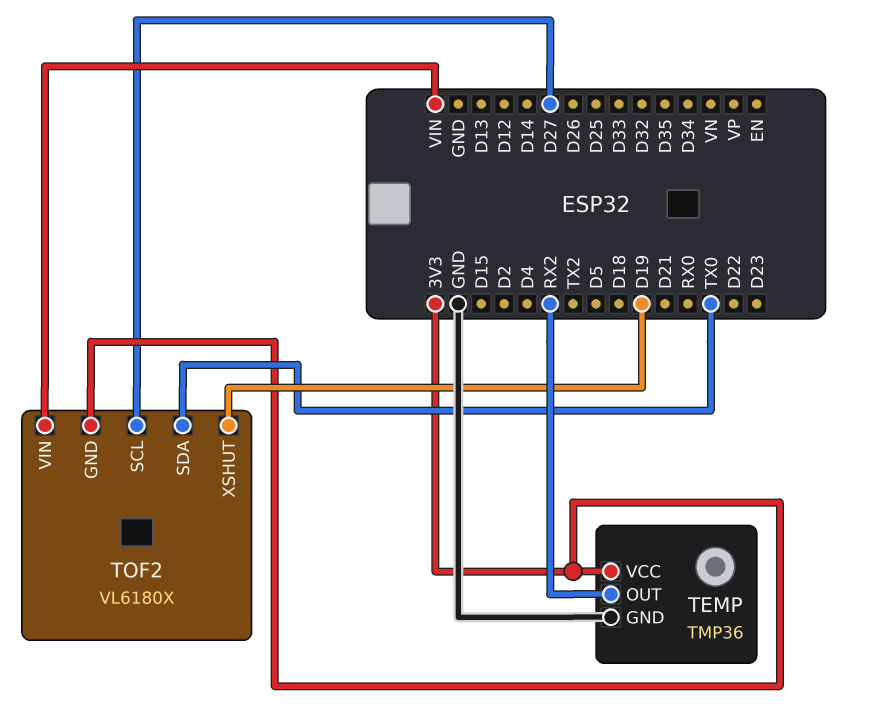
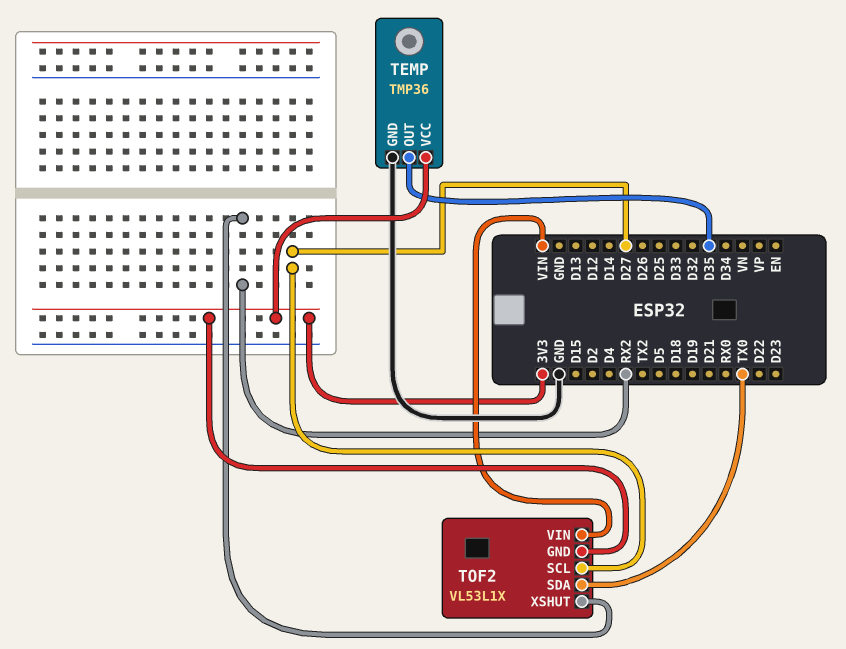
TEMP pin OUT: RX2 -> D35
TOF2: VL6180X -> VL53L1X
TOF2 pin XSHUT: D19 -> RX2

